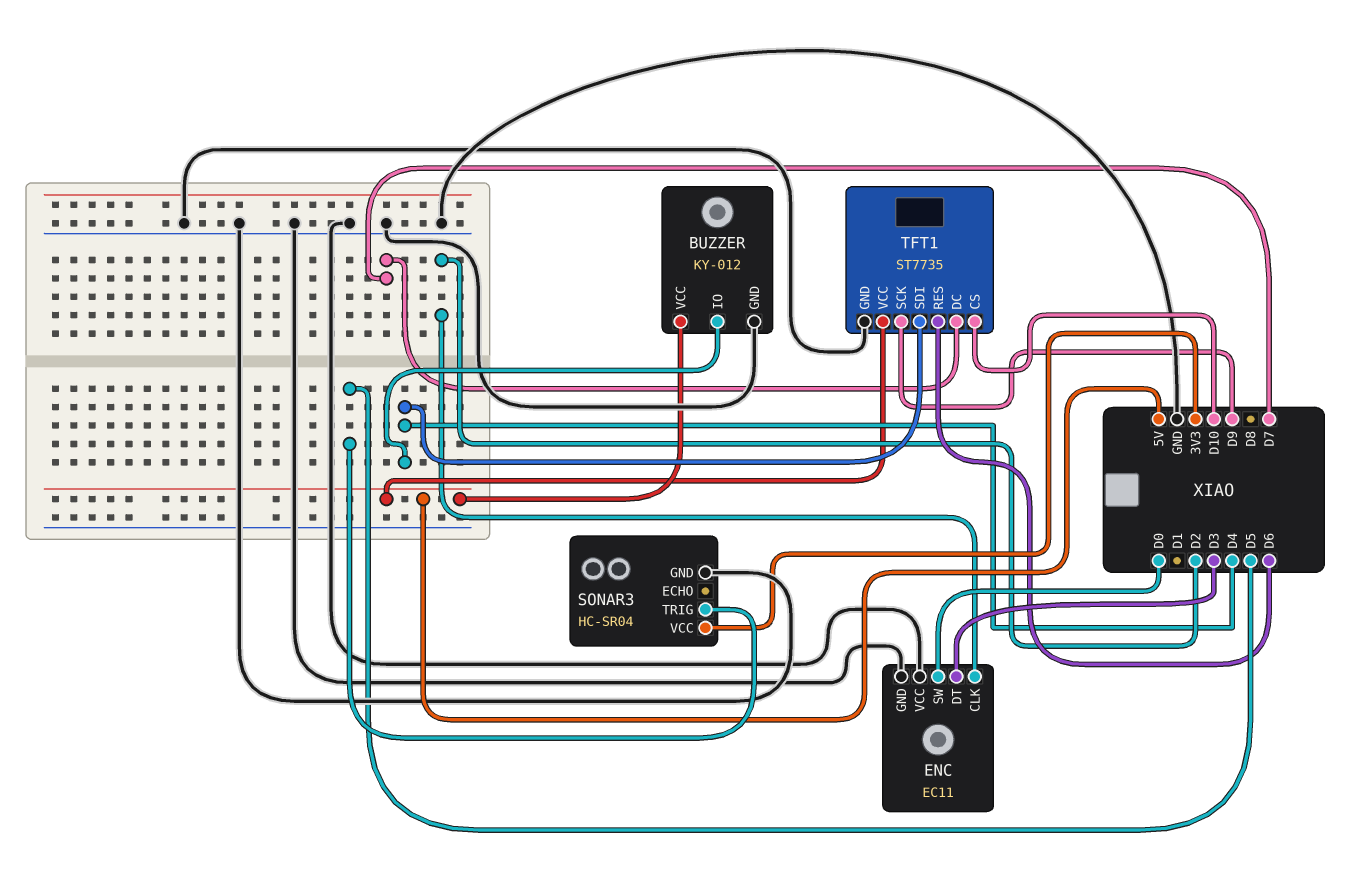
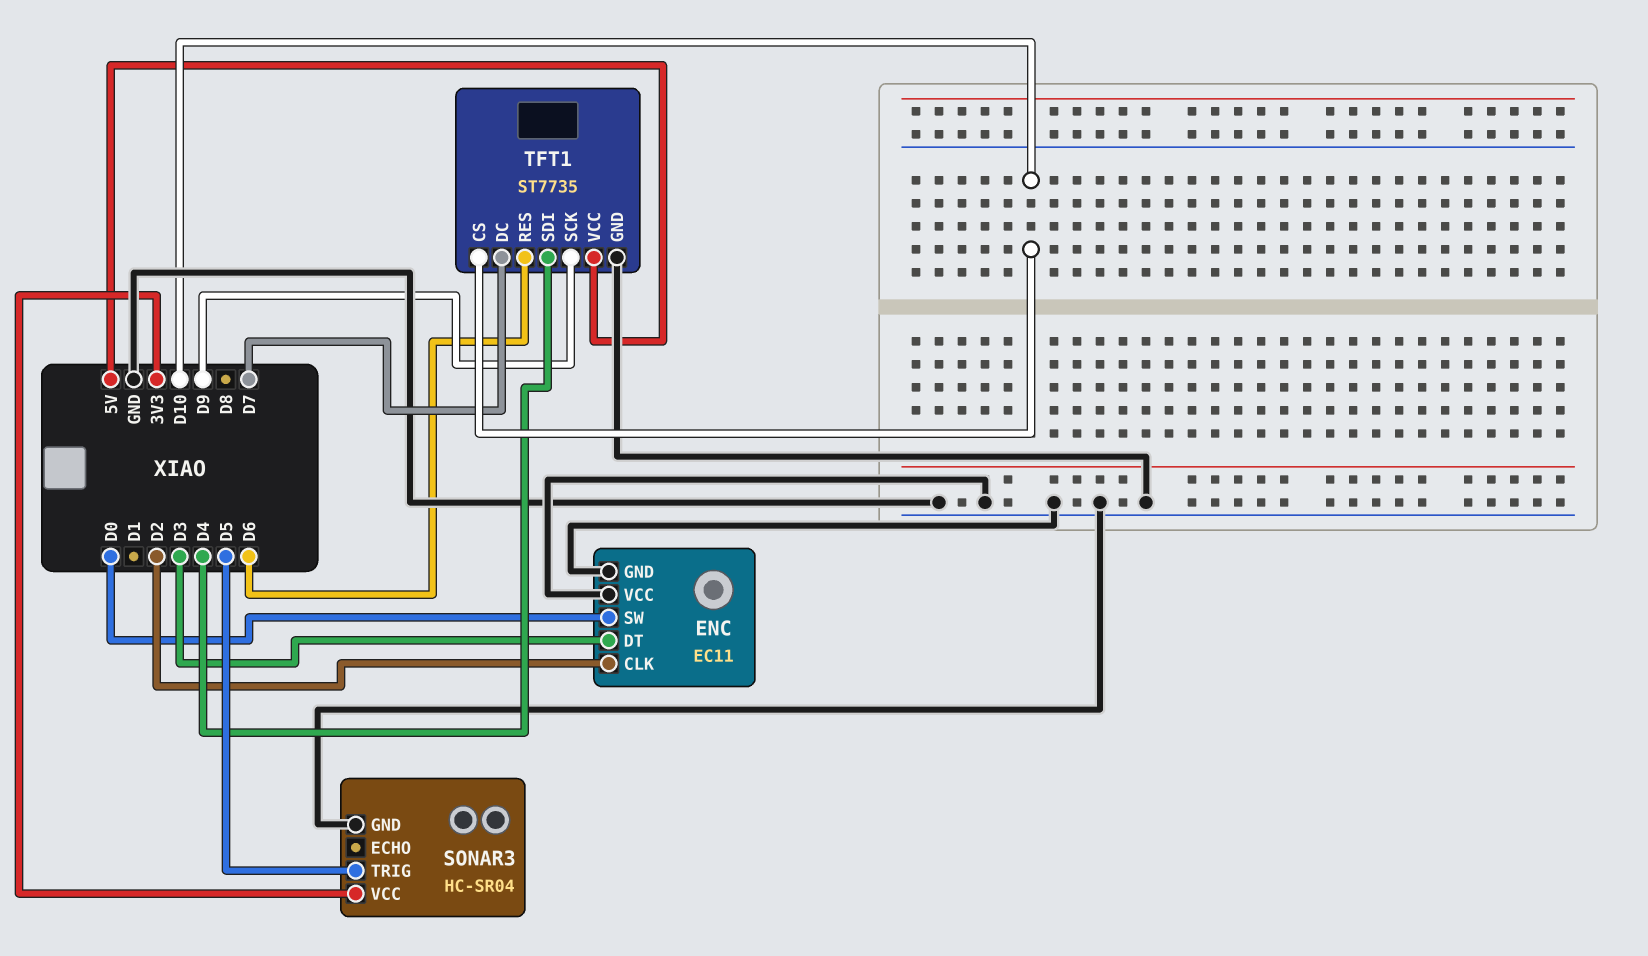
BUZZER: KY-012 -> none
BUZZER pin GND: GND -> none
BUZZER pin IO: D4 -> none
BUZZER pin VCC: 5V -> none

